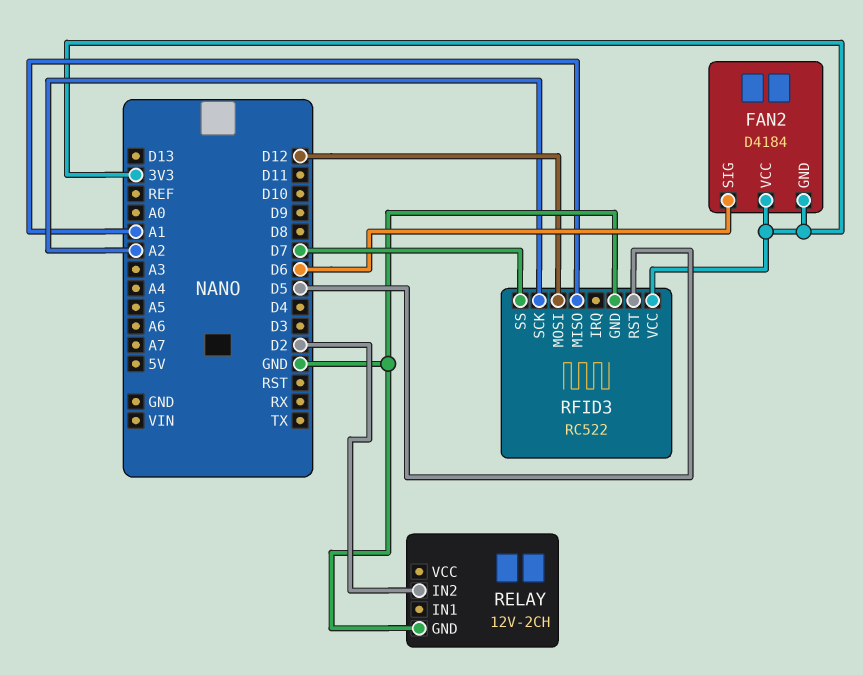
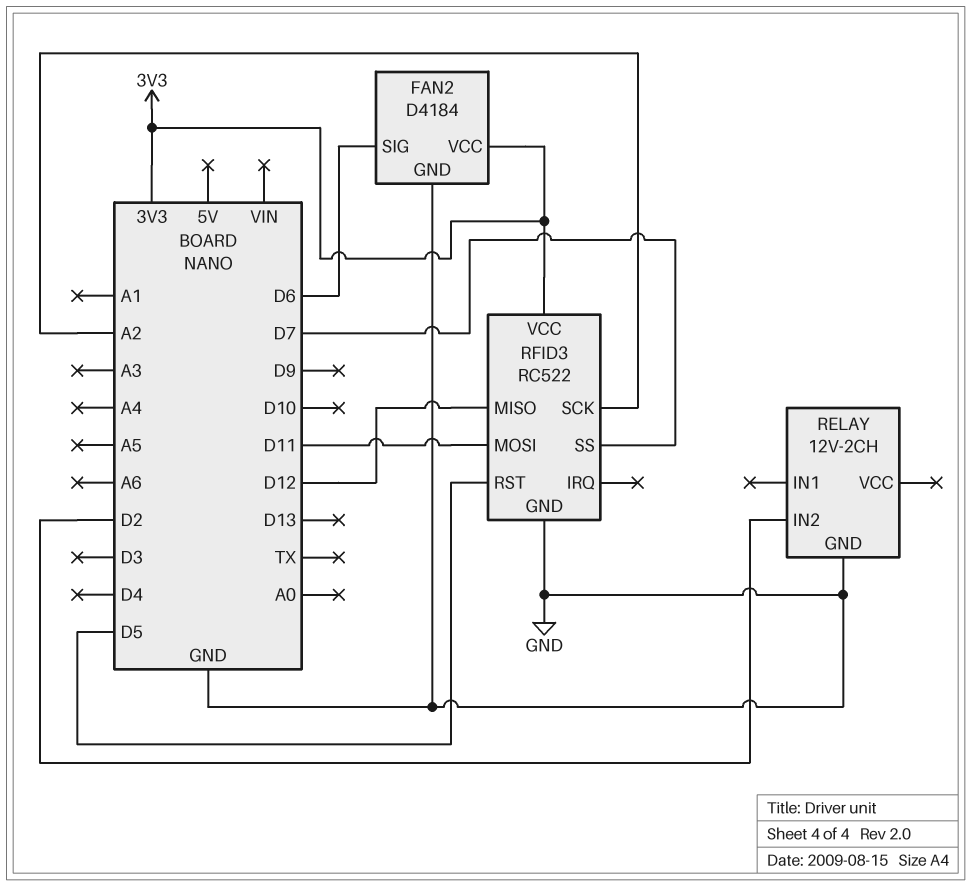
FAN2 pin GND: 3V3 -> GND
RFID3 pin MISO: A1 -> D12
RFID3 pin MOSI: D12 -> D11

